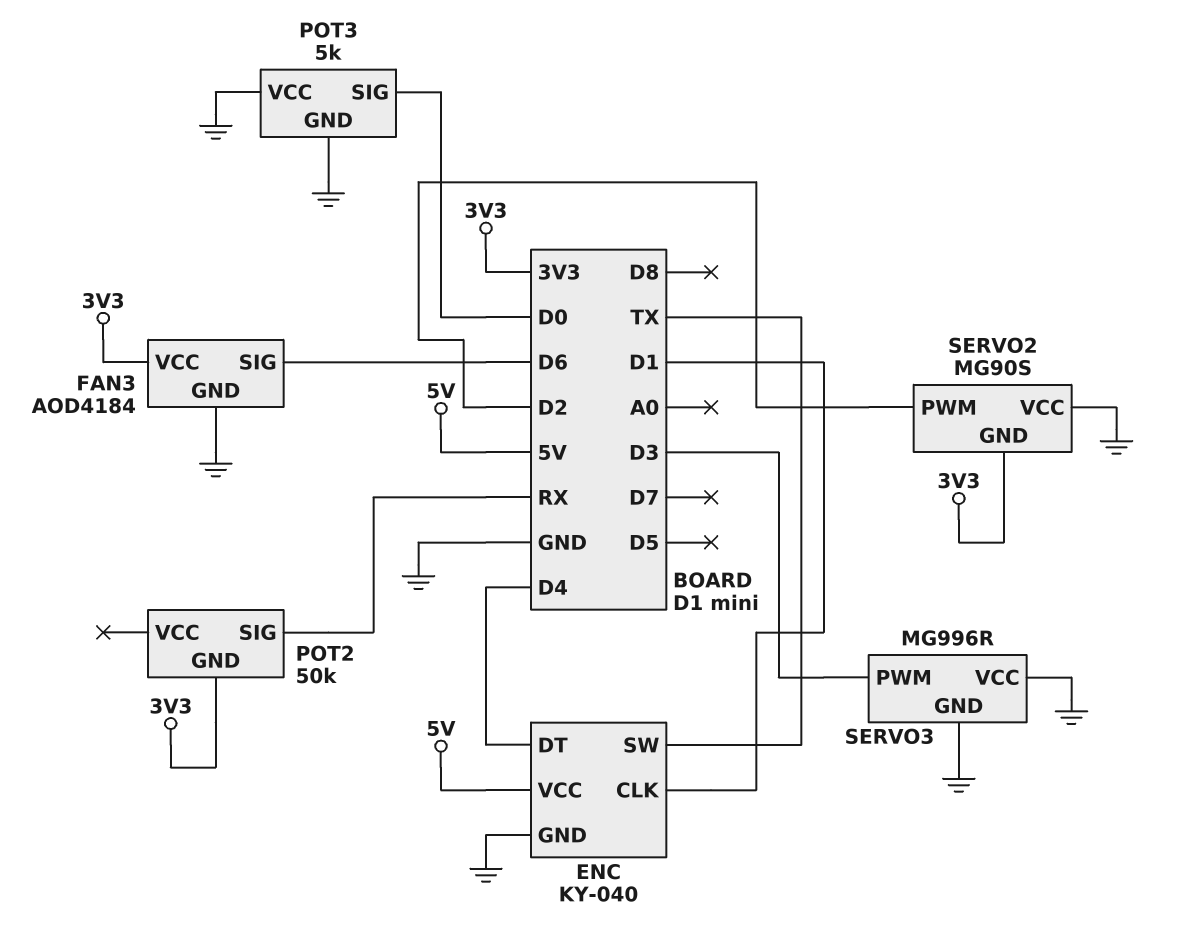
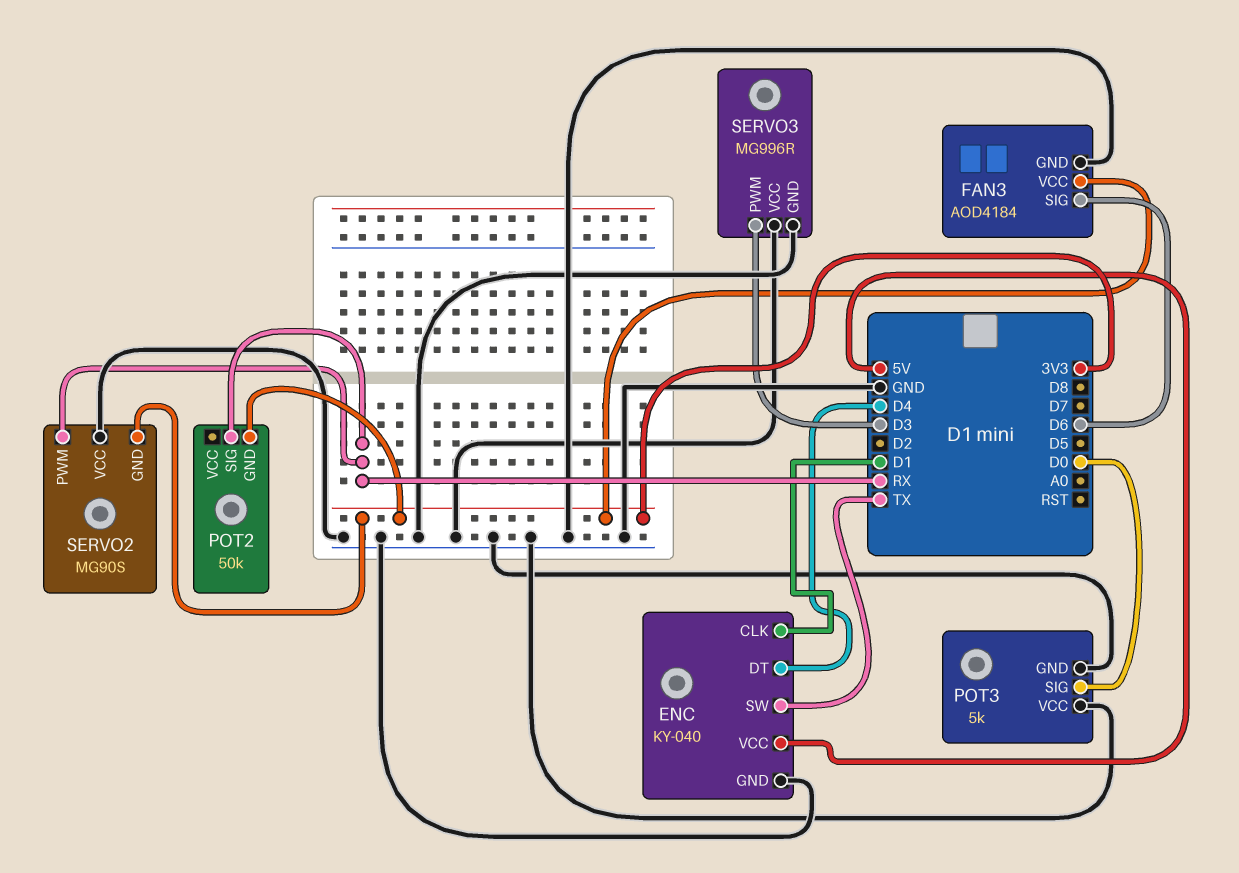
SERVO2 pin PWM: D2 -> RX

